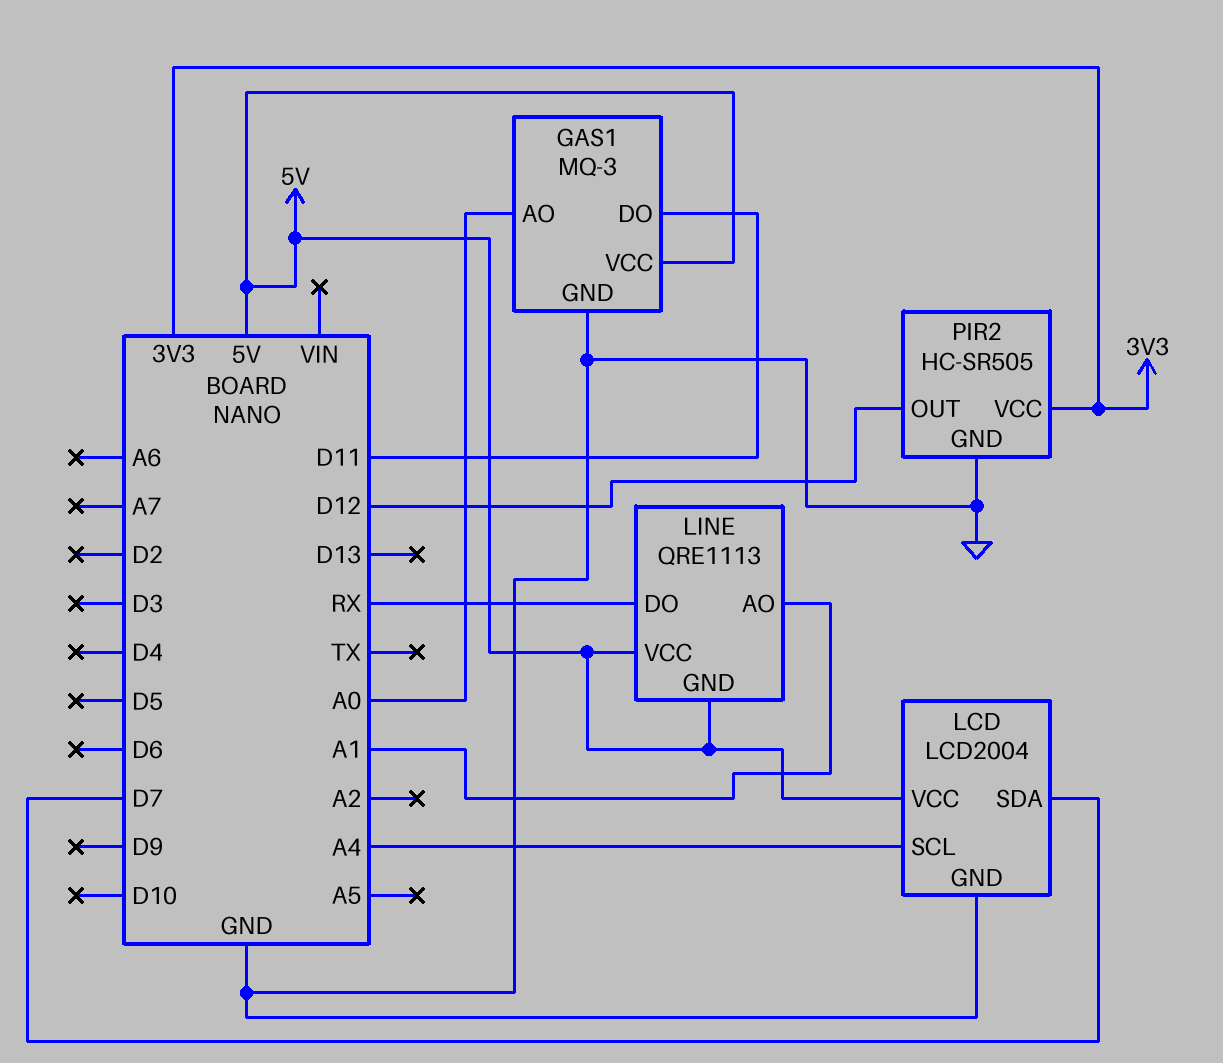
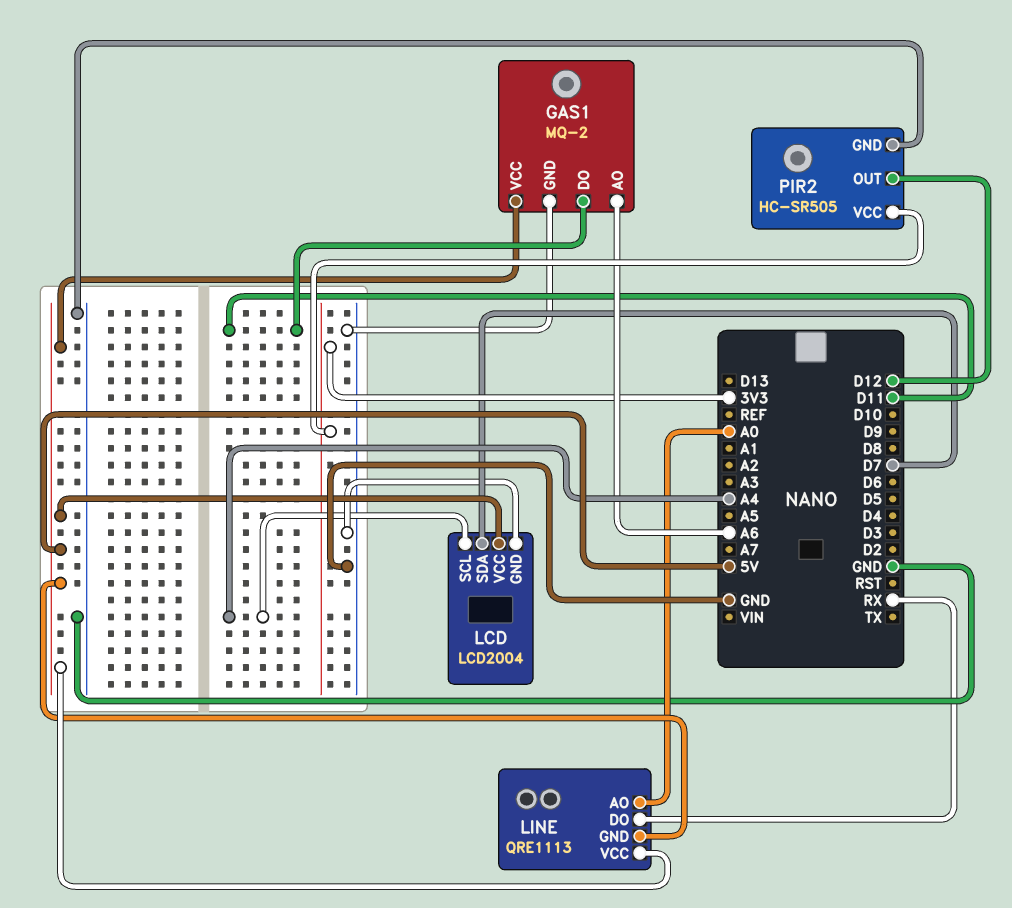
GAS1: MQ-3 -> MQ-2
GAS1 pin AO: A0 -> A6
LINE pin AO: A1 -> A0

